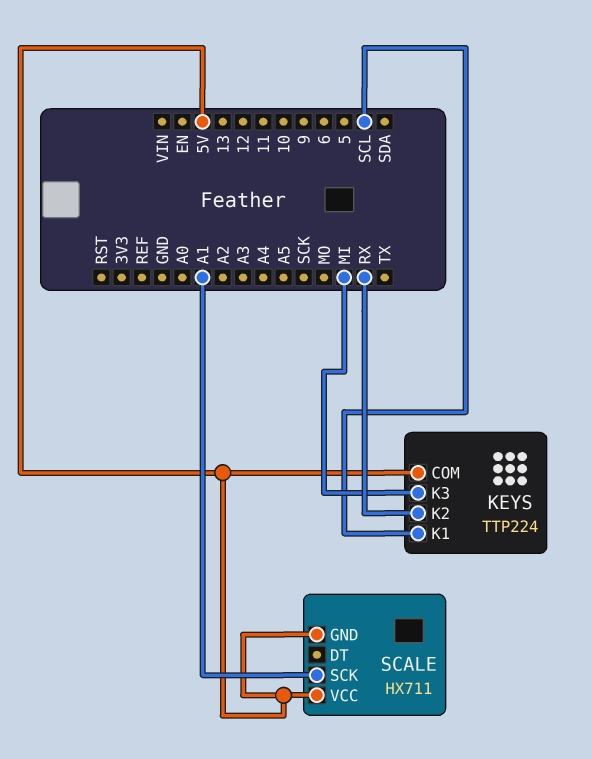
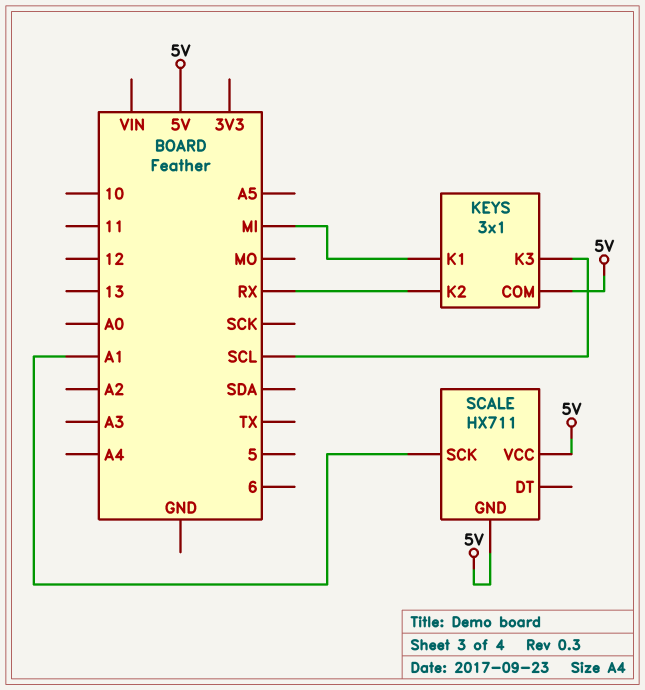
KEYS: TTP224 -> 3x1
KEYS pin K1: SCL -> MI
KEYS pin K3: MI -> SCL

